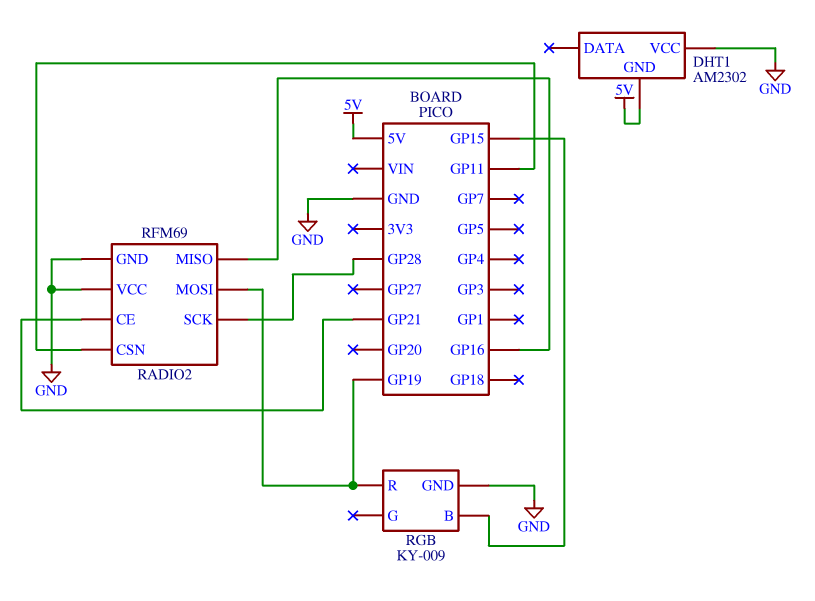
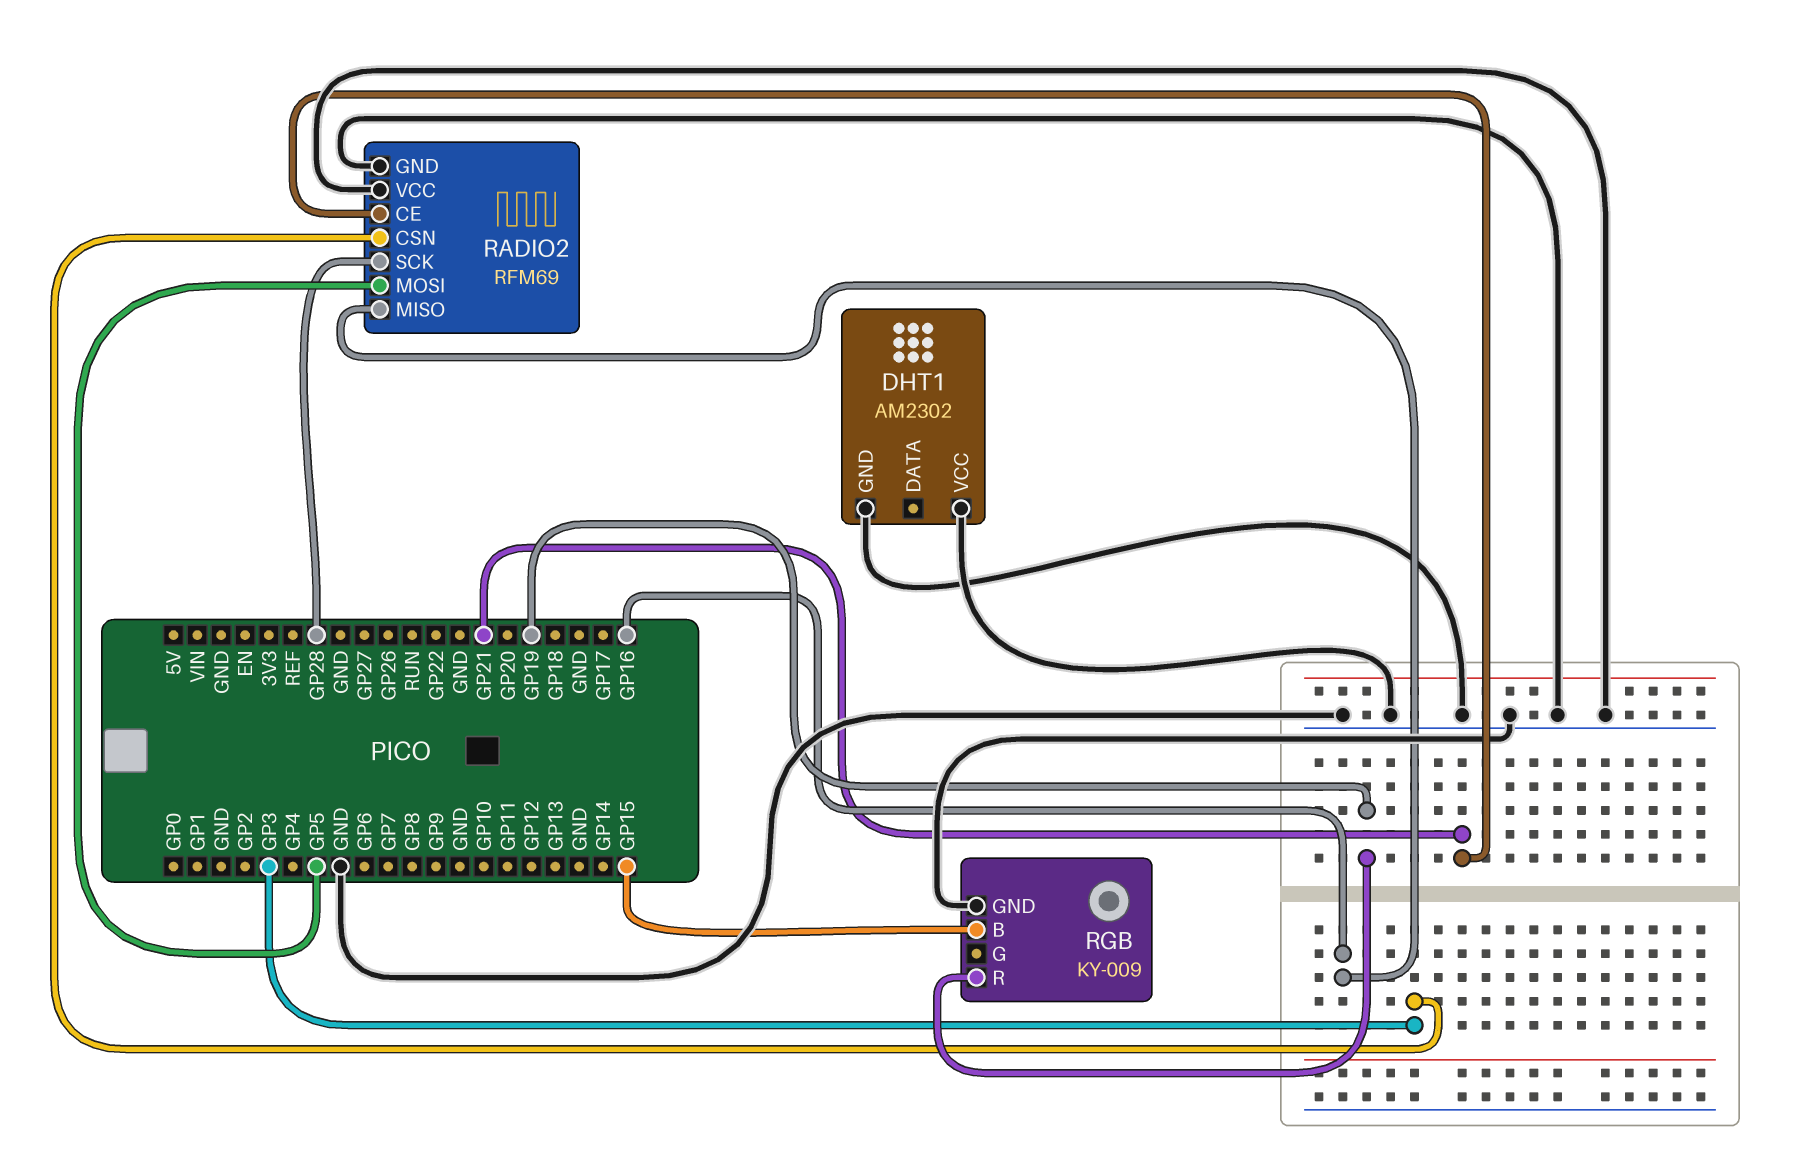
DHT1 pin GND: 5V -> GND
RADIO2 pin CSN: GP11 -> GP3
RADIO2 pin MOSI: GP19 -> GP5

